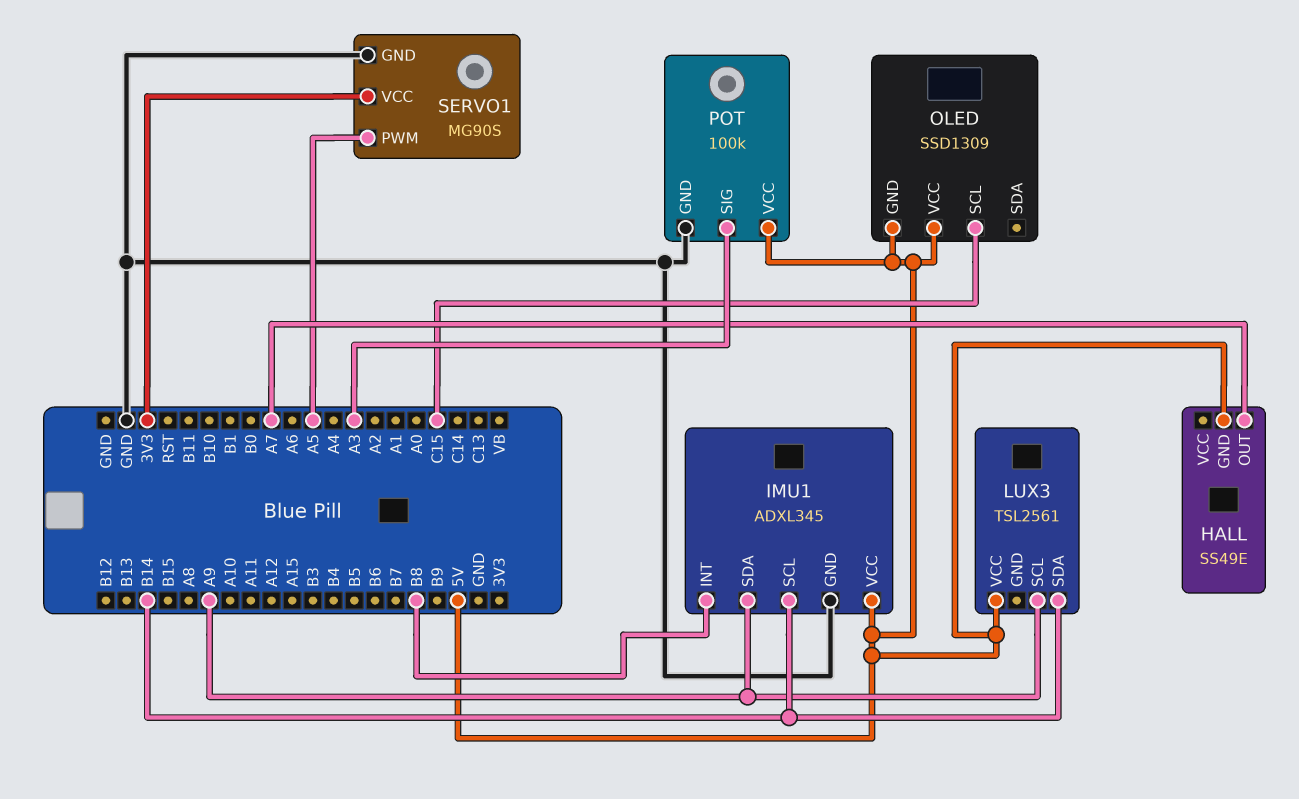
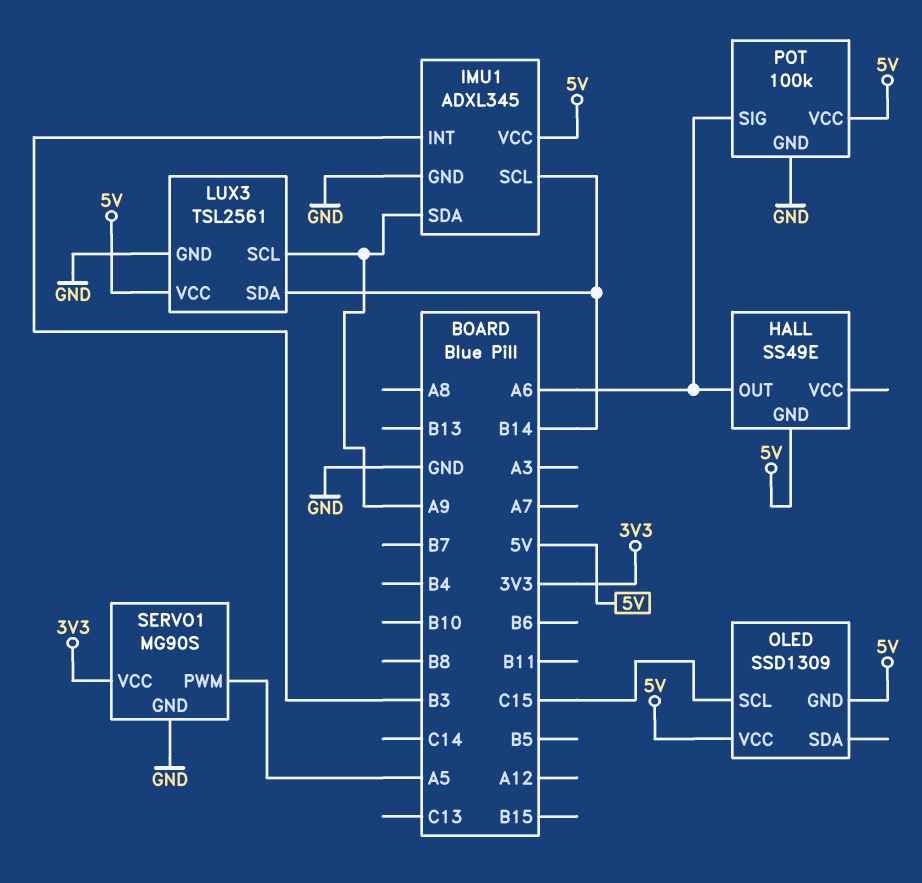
HALL pin OUT: A7 -> A6
IMU1 pin INT: B8 -> B3
LUX3 pin GND: none -> GND
POT pin SIG: A3 -> A6

